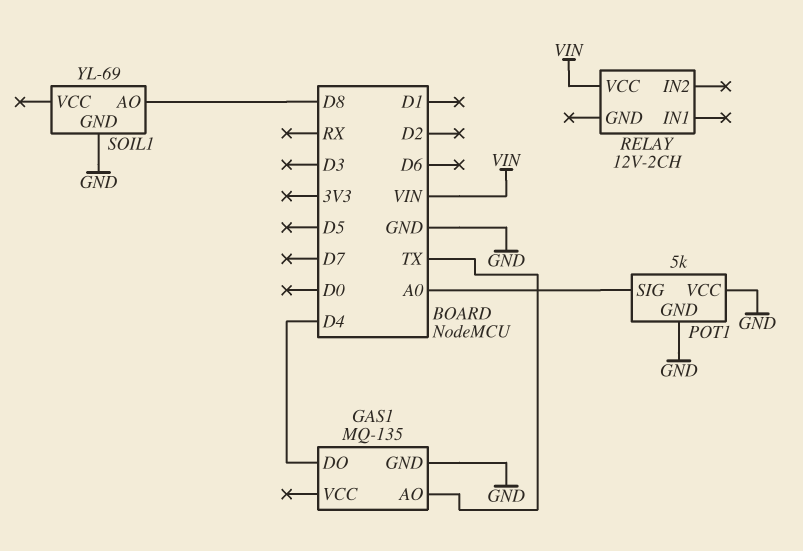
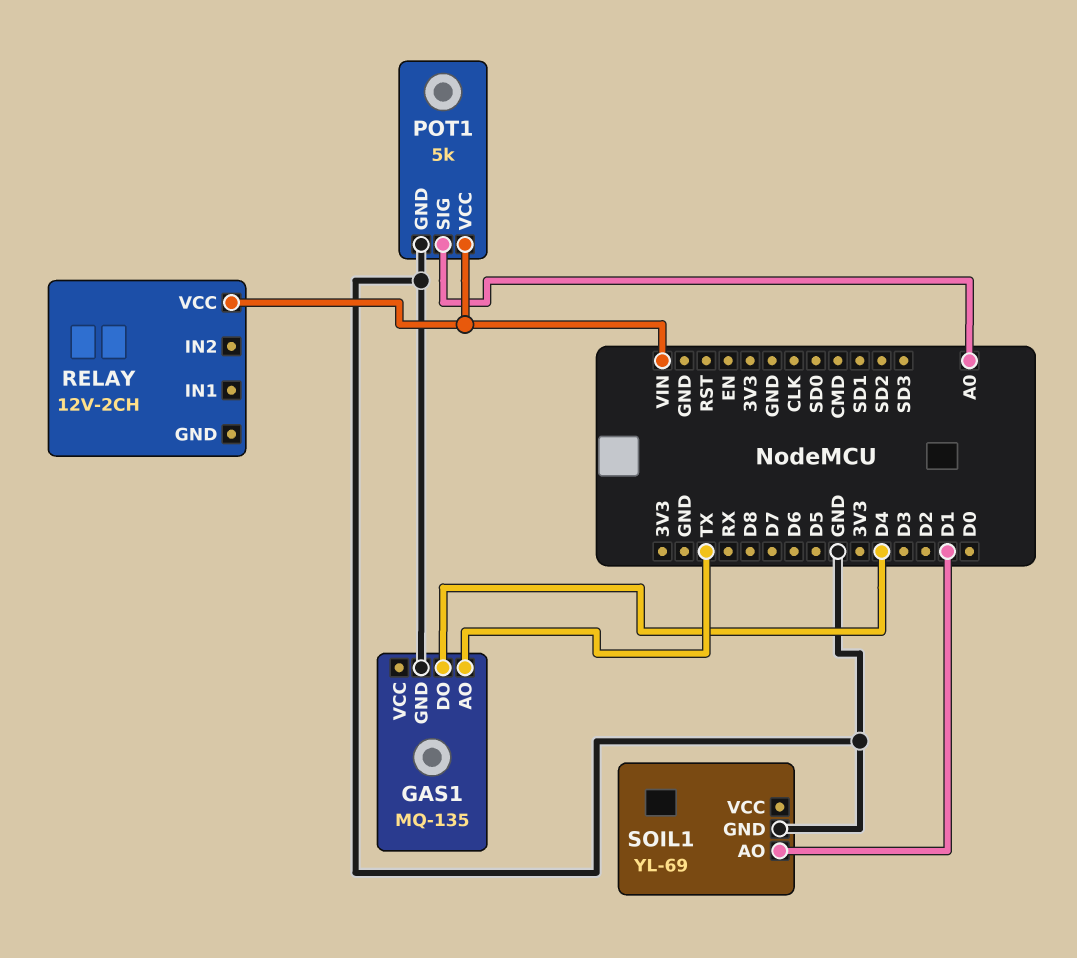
POT1 pin VCC: GND -> VIN
SOIL1 pin AO: D8 -> D1

